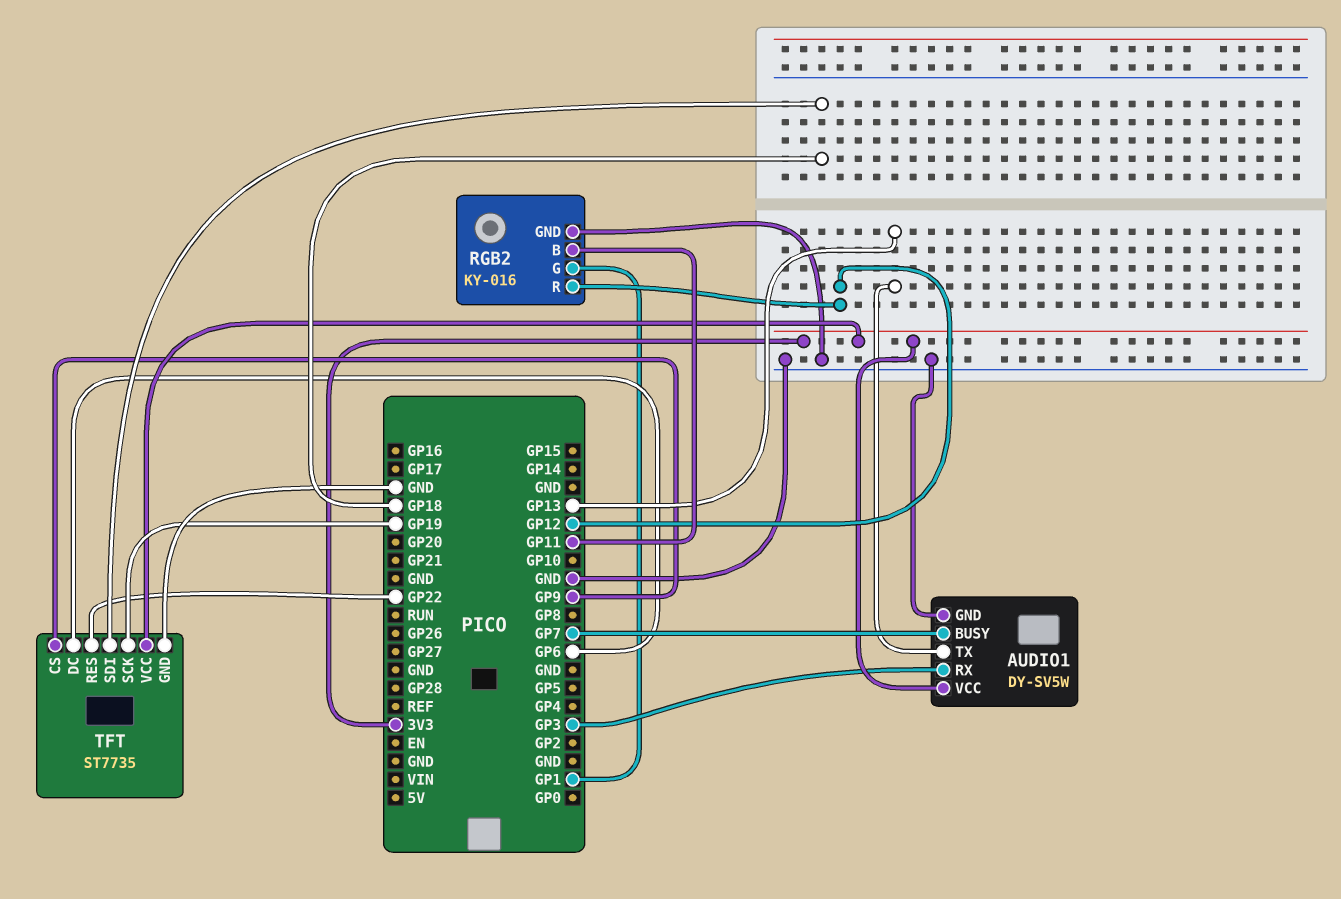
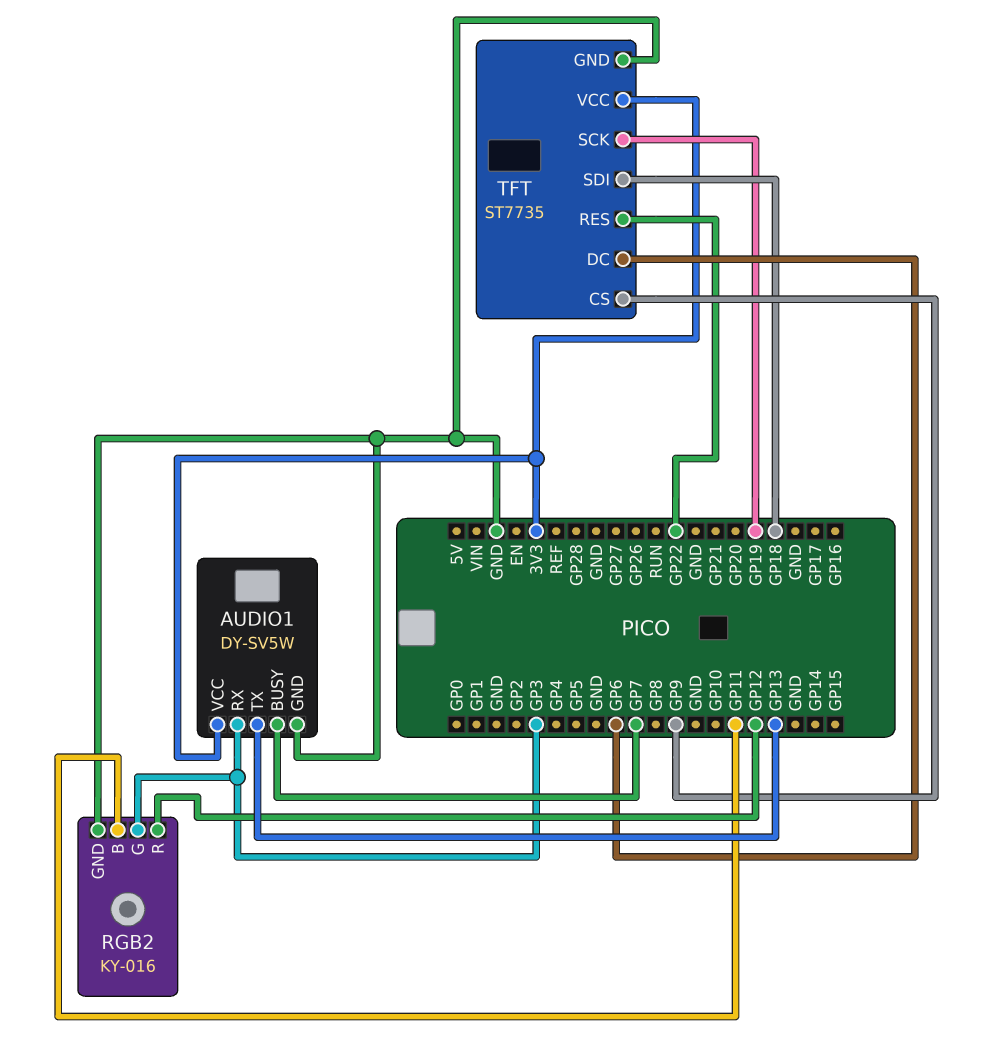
RGB2 pin G: GP1 -> GP3

